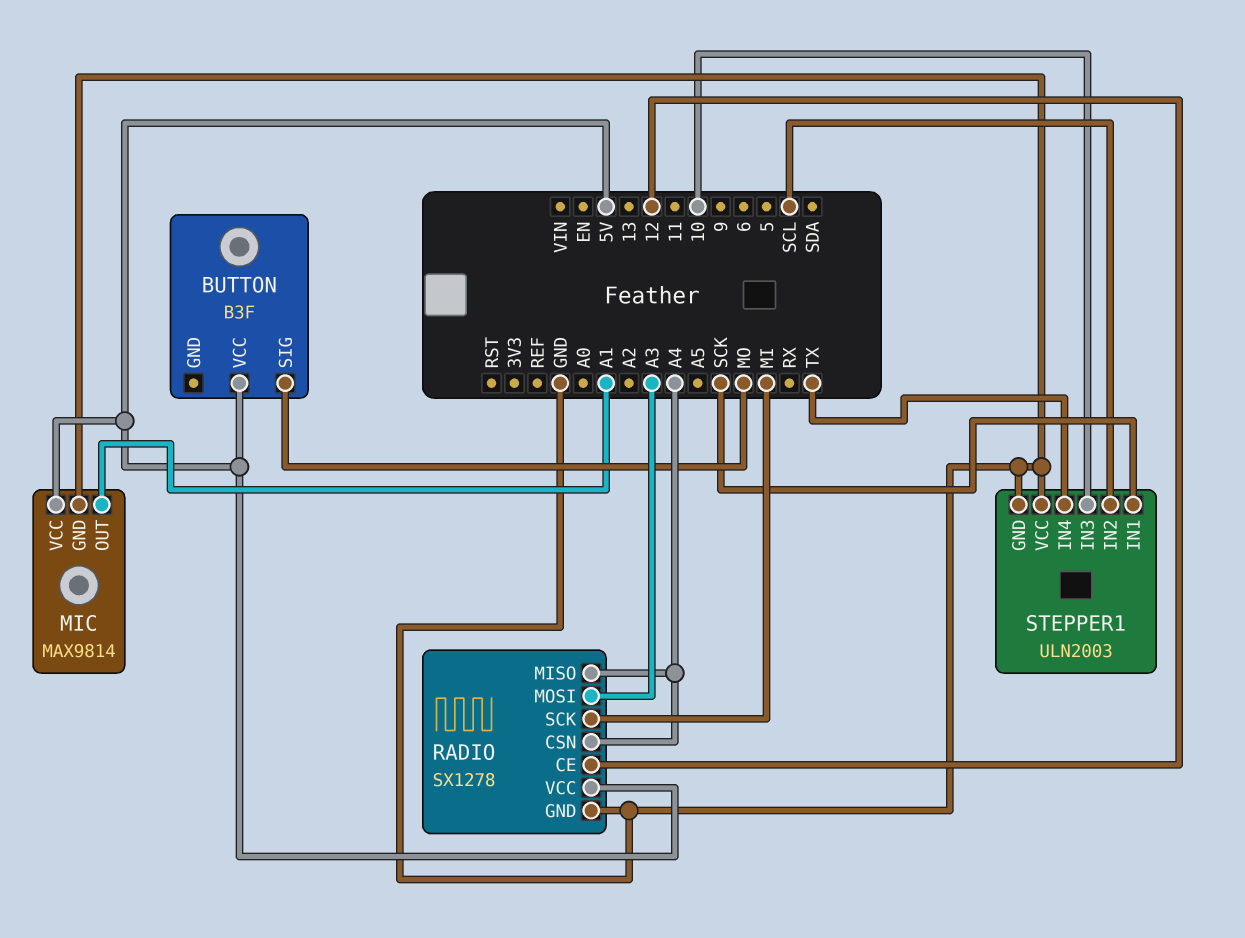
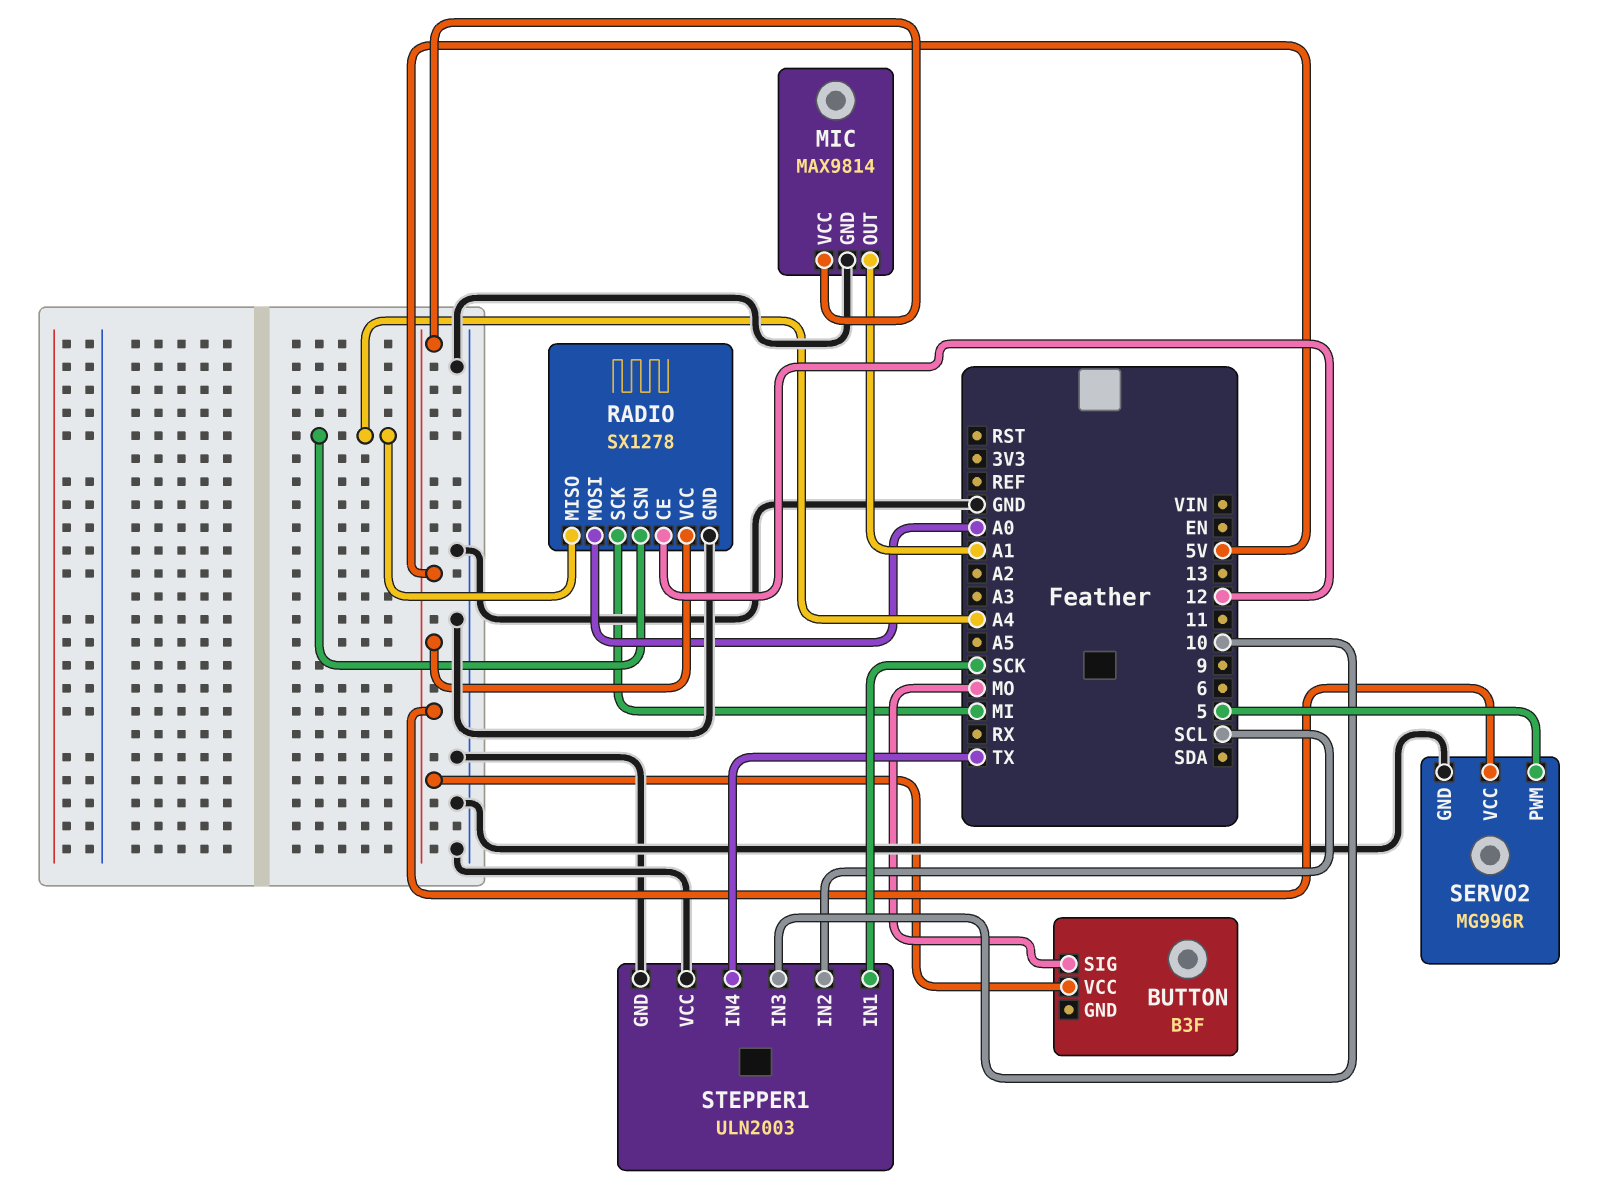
RADIO pin MOSI: A3 -> A0
SERVO2: none -> MG996R
SERVO2 pin GND: none -> GND
SERVO2 pin PWM: none -> 5
SERVO2 pin VCC: none -> 5V

